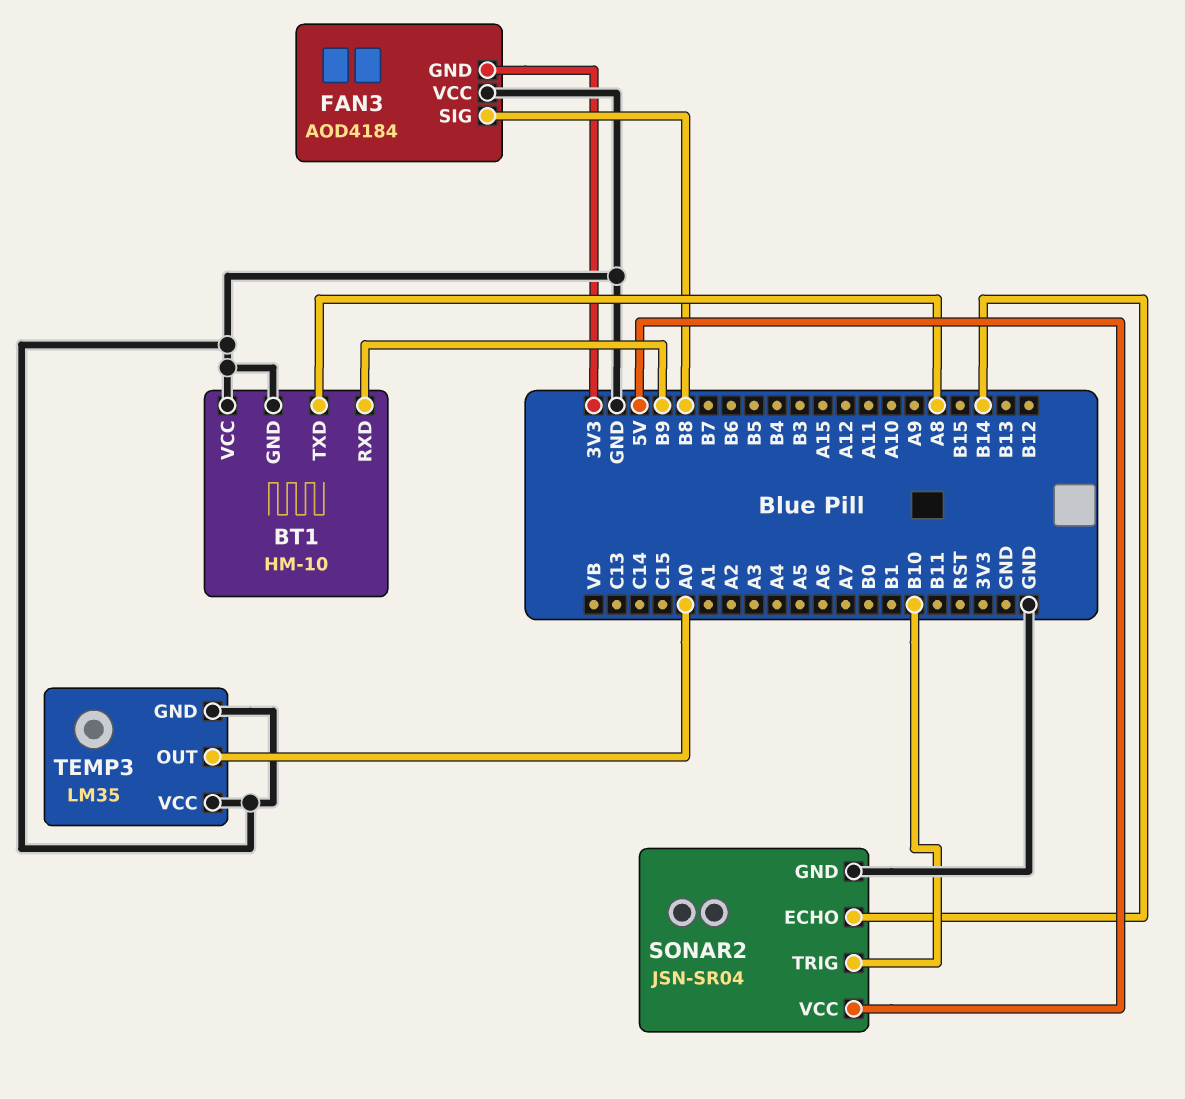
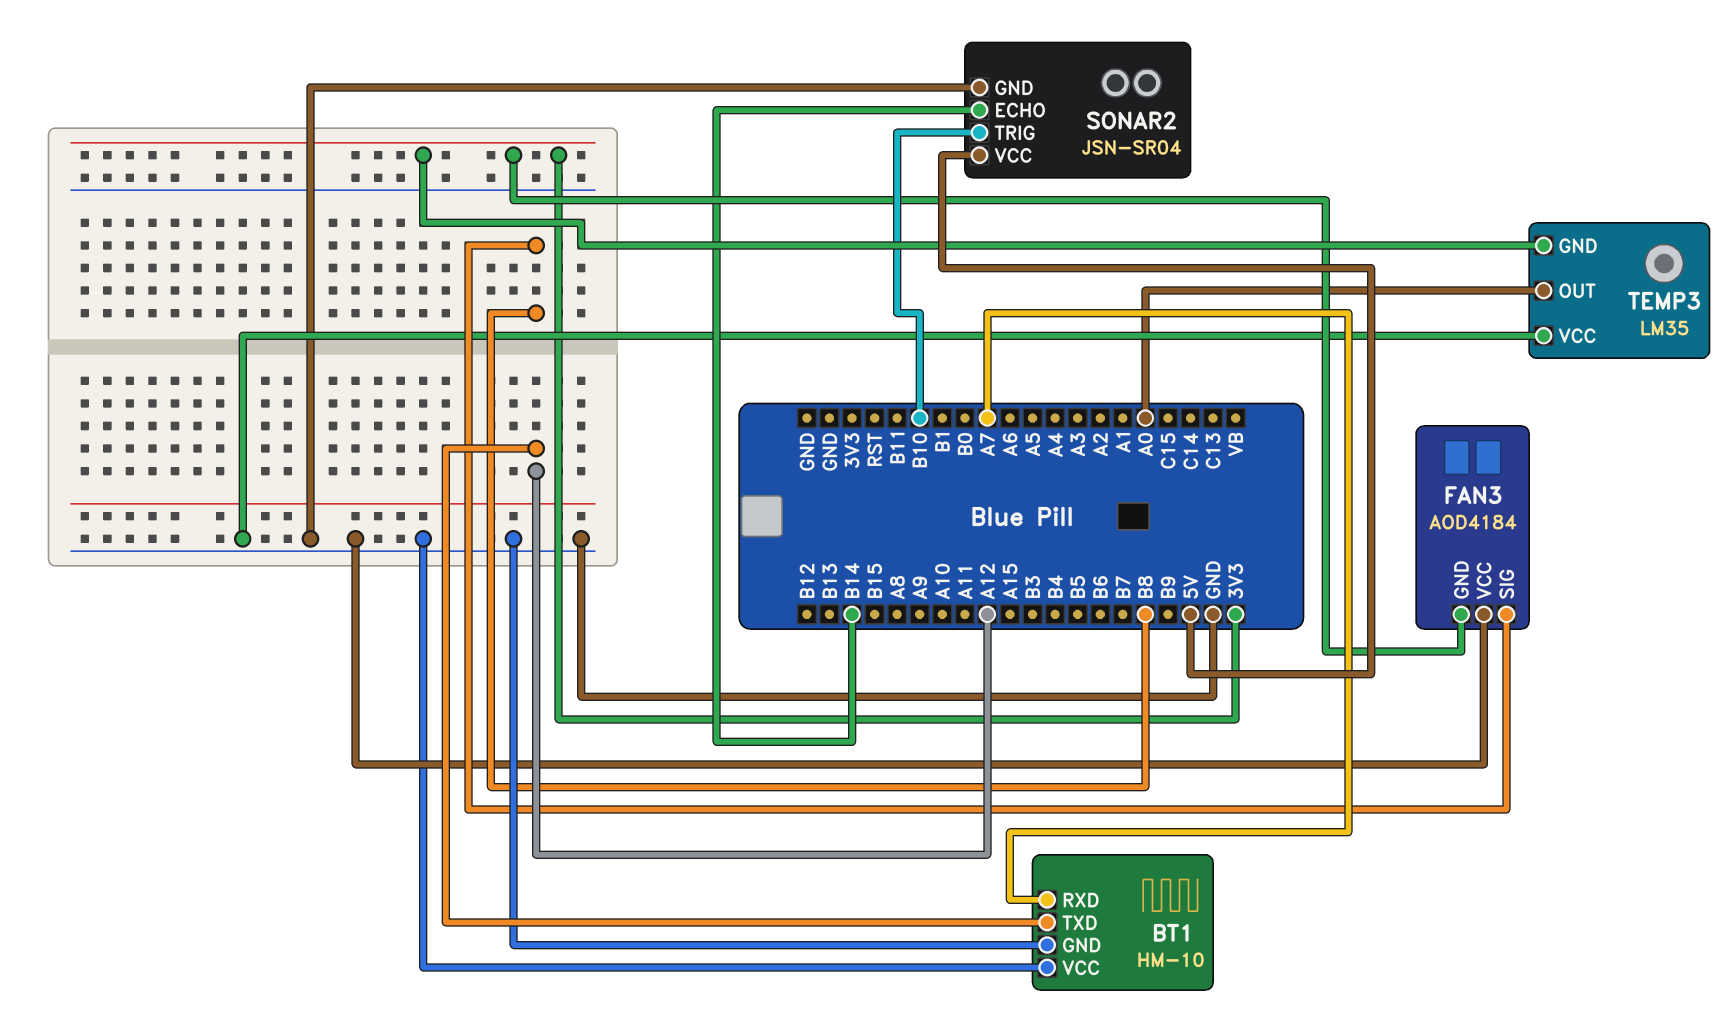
BT1 pin RXD: B9 -> A7
BT1 pin TXD: A8 -> A12
TEMP3 pin GND: GND -> 3V3

